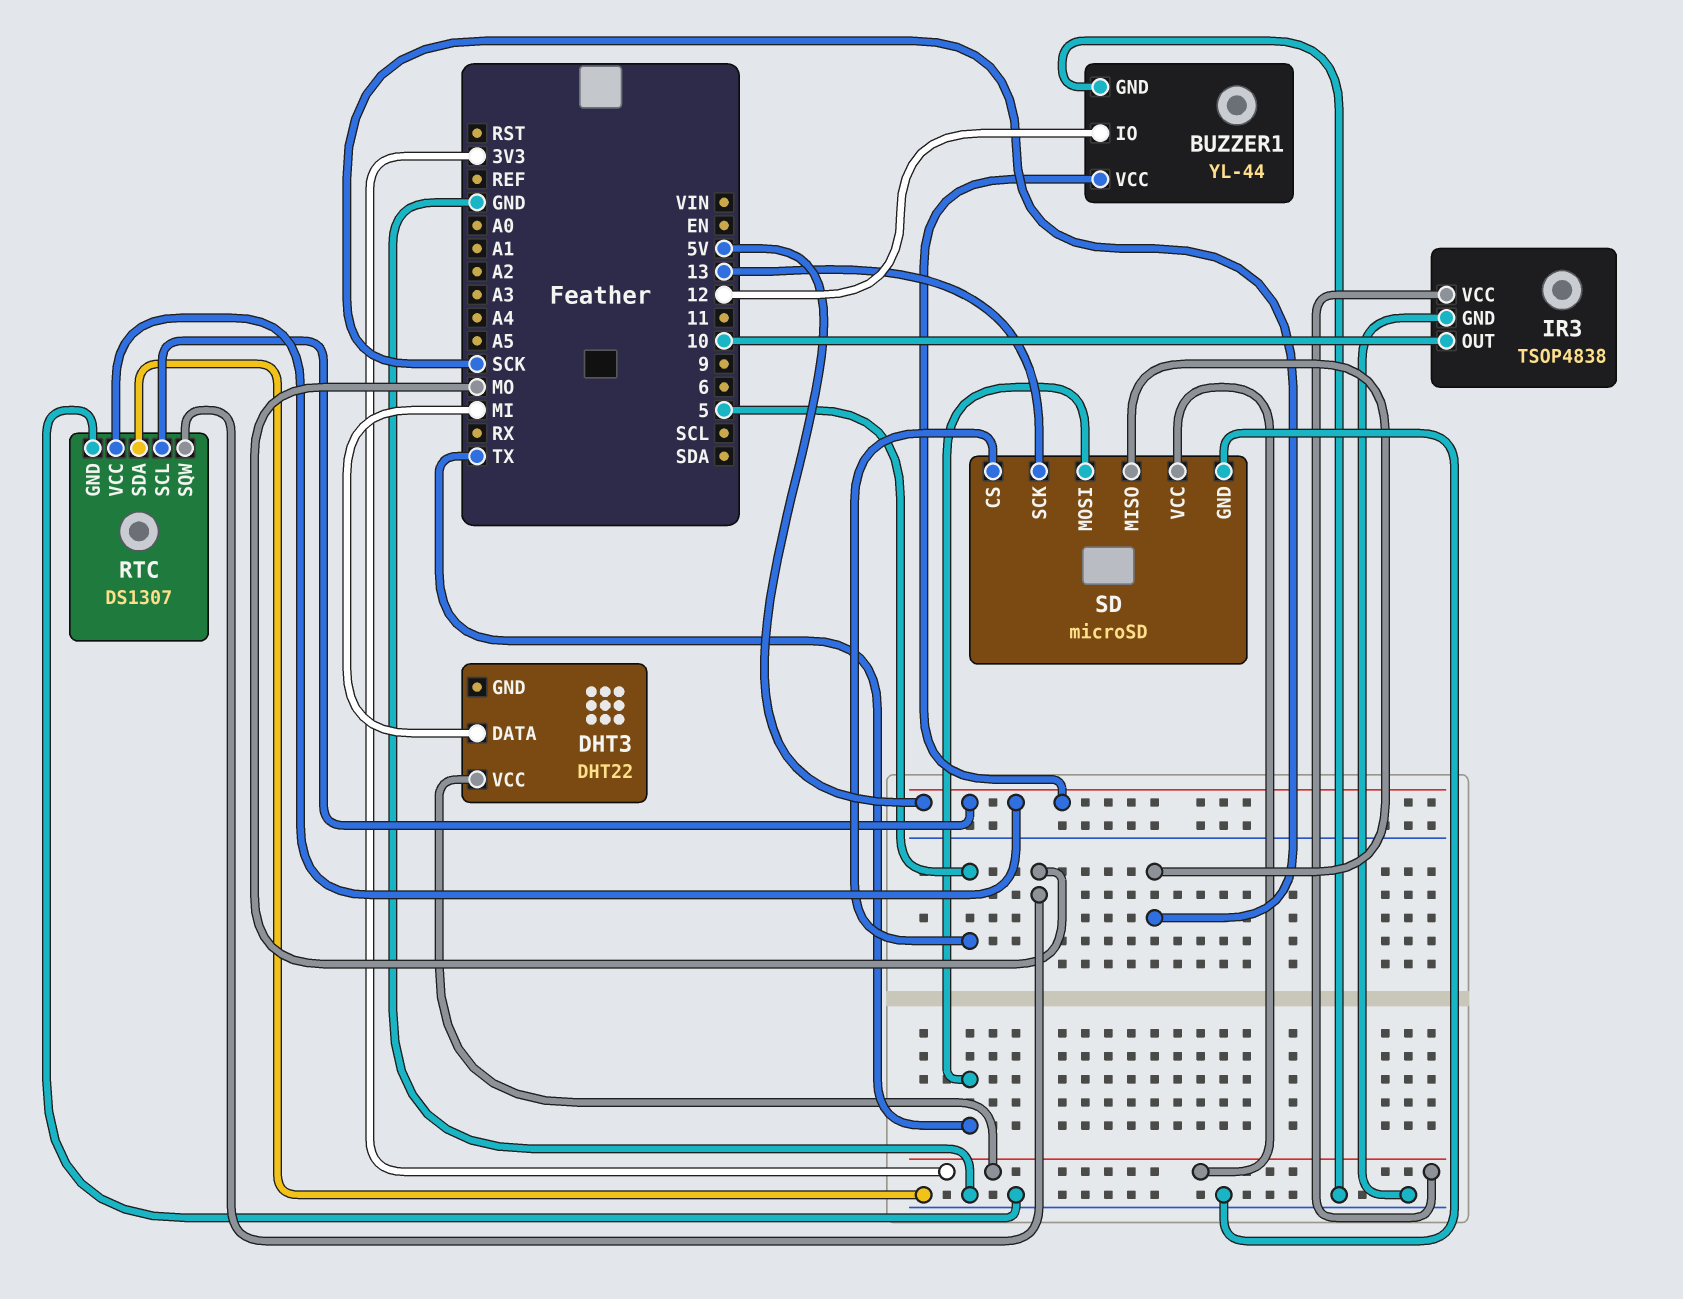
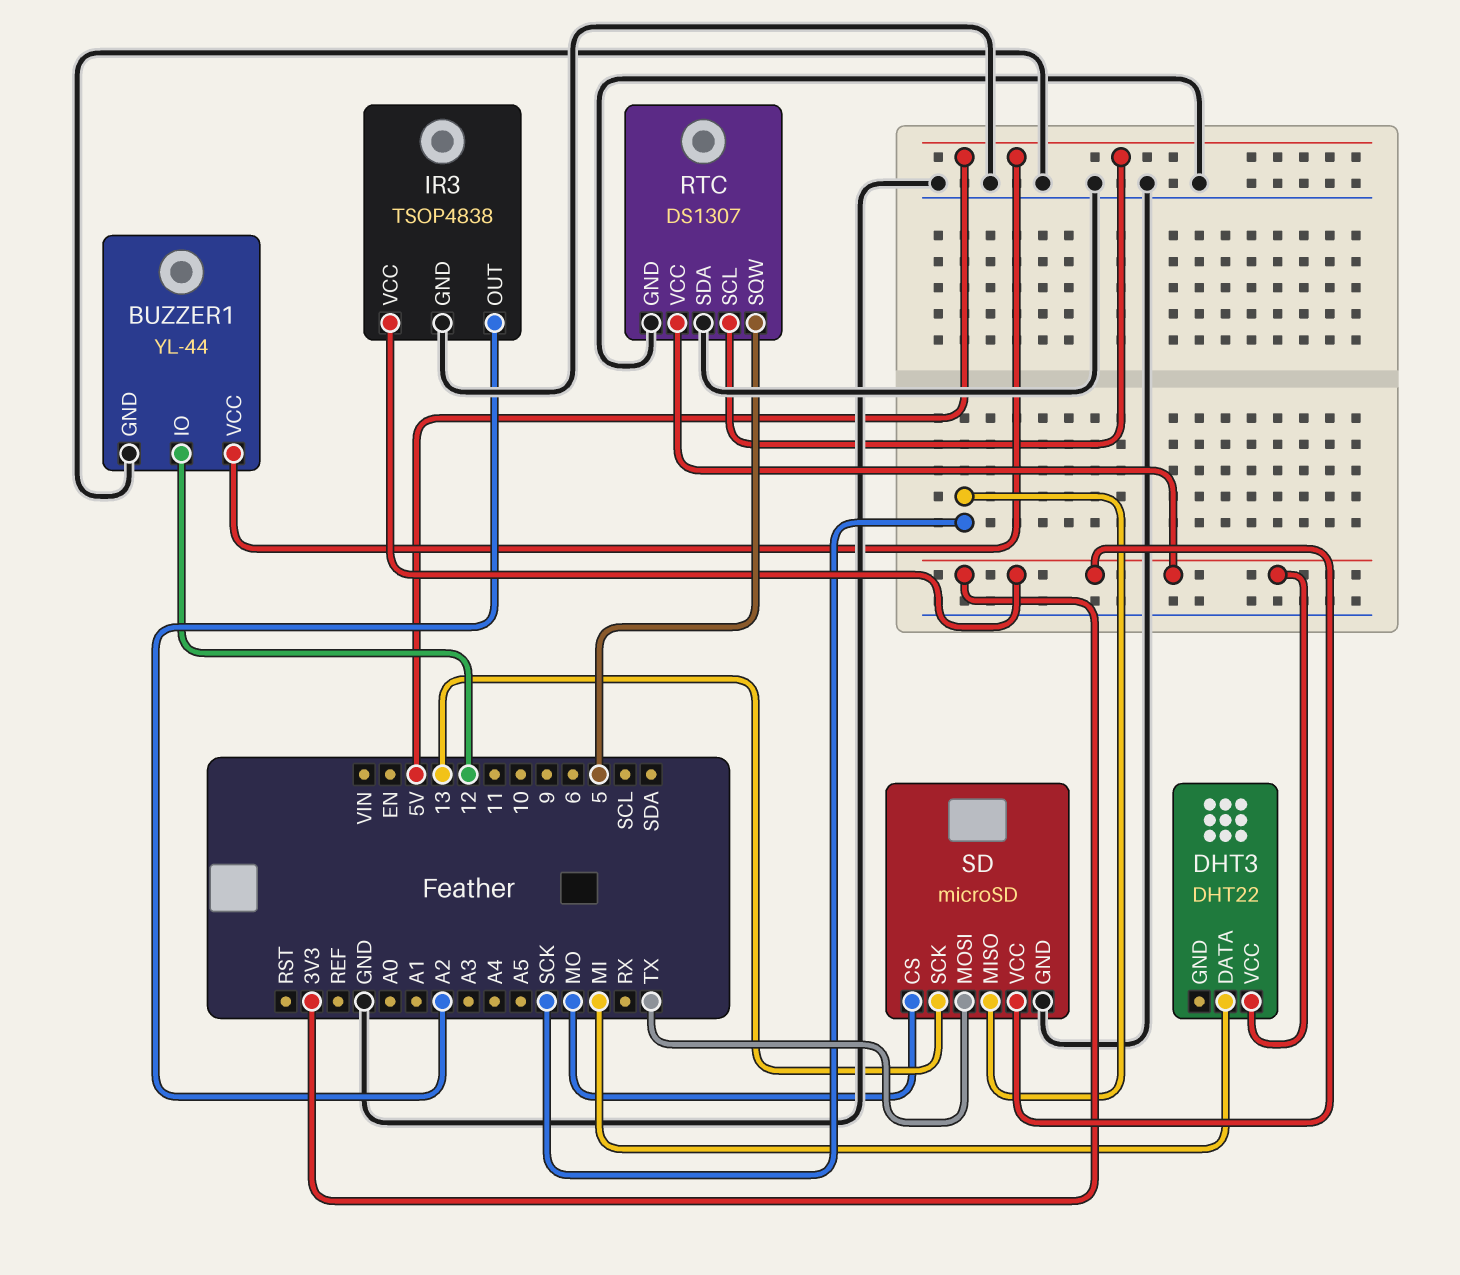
IR3 pin OUT: 10 -> A2
RTC pin SQW: MO -> 5
RTC pin VCC: 5V -> 3V3
SD pin CS: 5 -> MO

